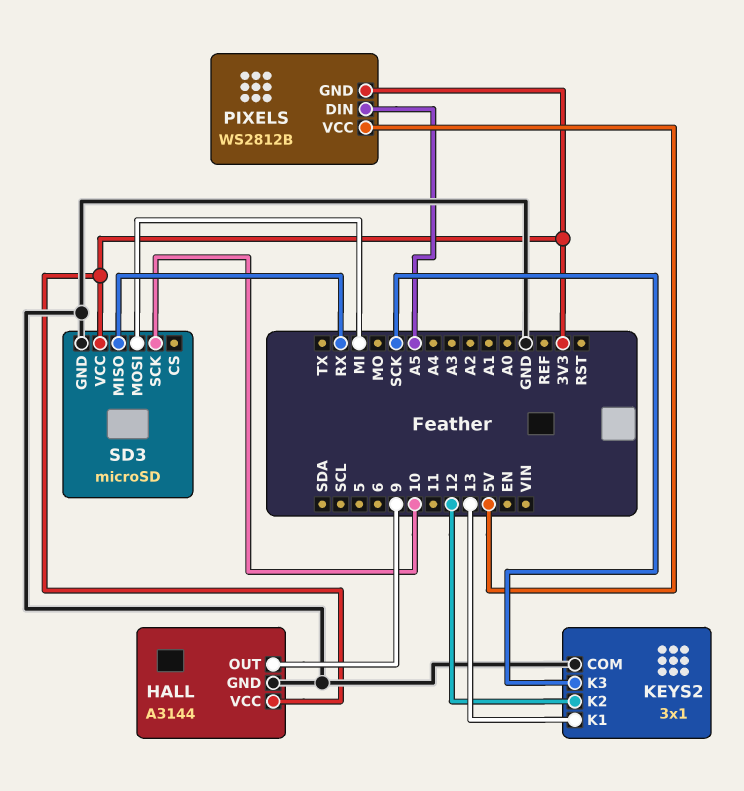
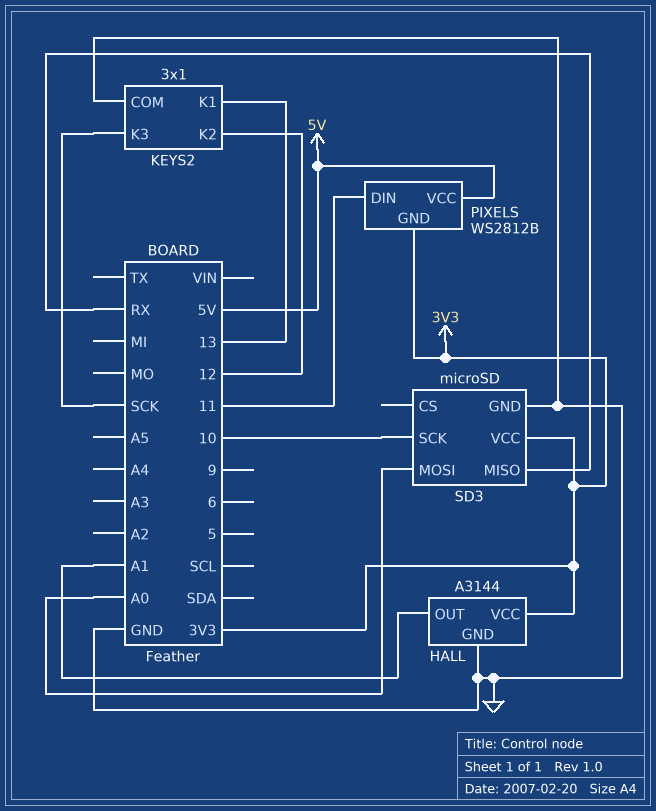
HALL pin OUT: 9 -> A1
PIXELS pin DIN: A5 -> 11
SD3 pin MOSI: MI -> A0

